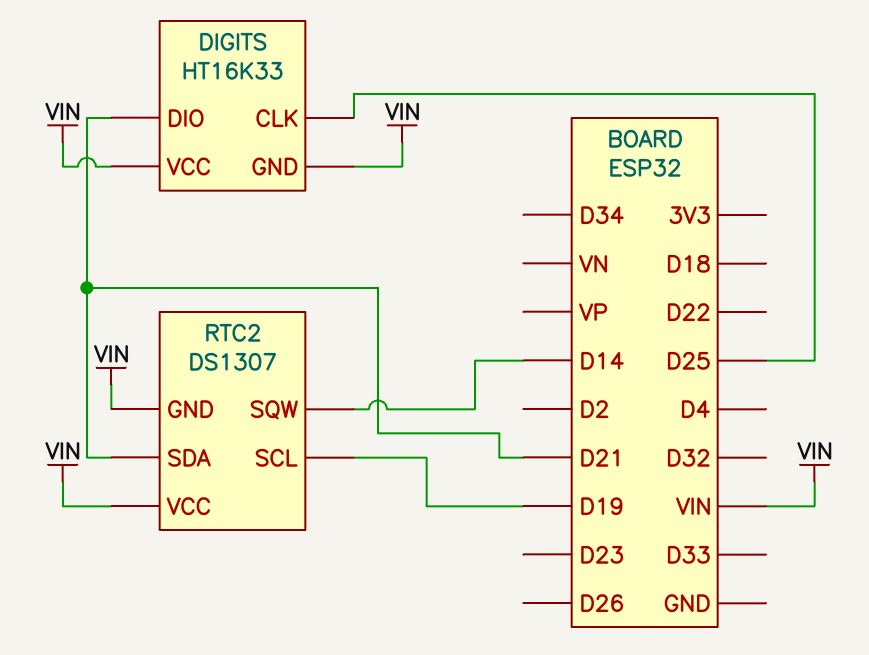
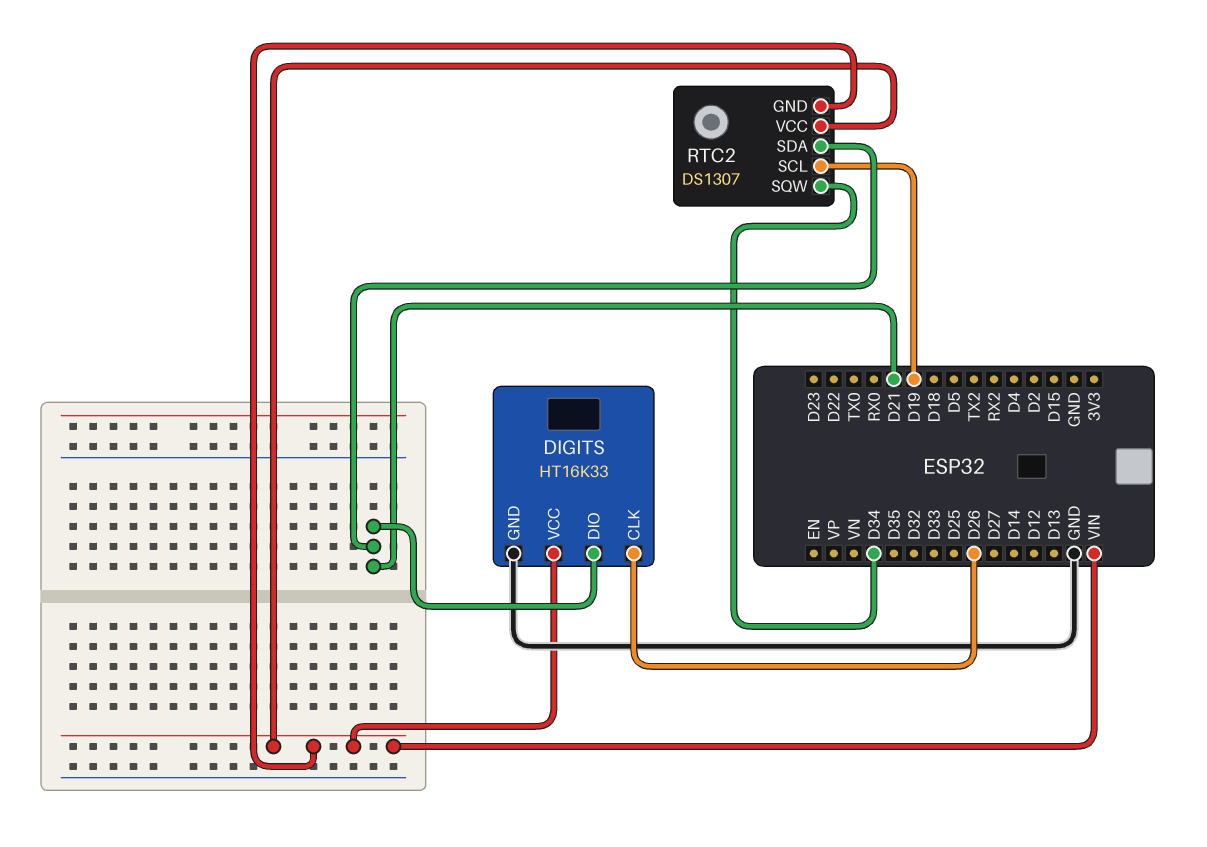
DIGITS pin CLK: D25 -> D26
DIGITS pin GND: VIN -> GND
RTC2 pin SQW: D14 -> D34

